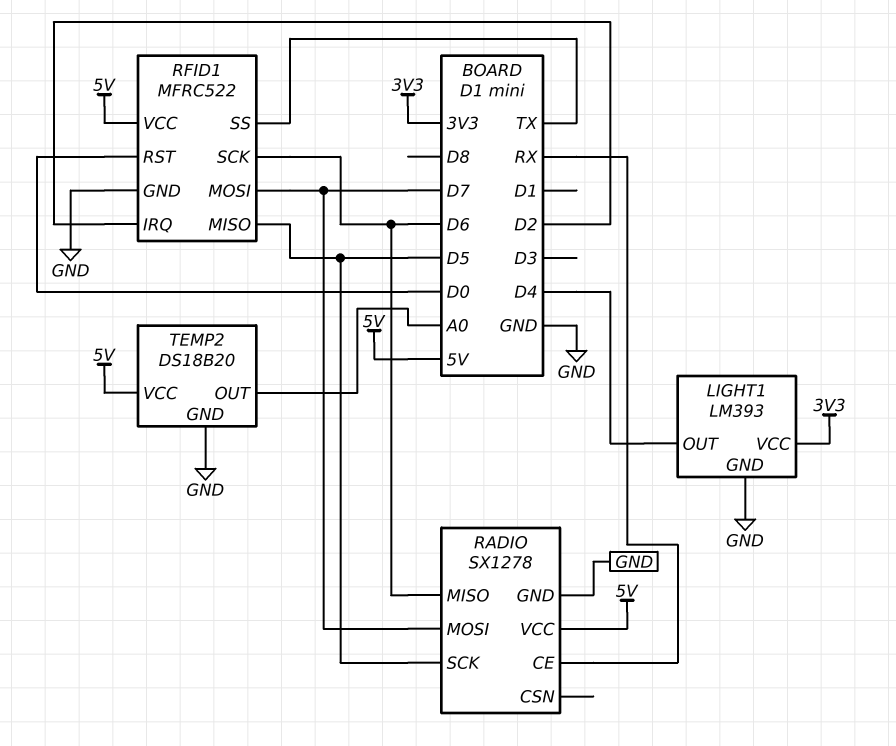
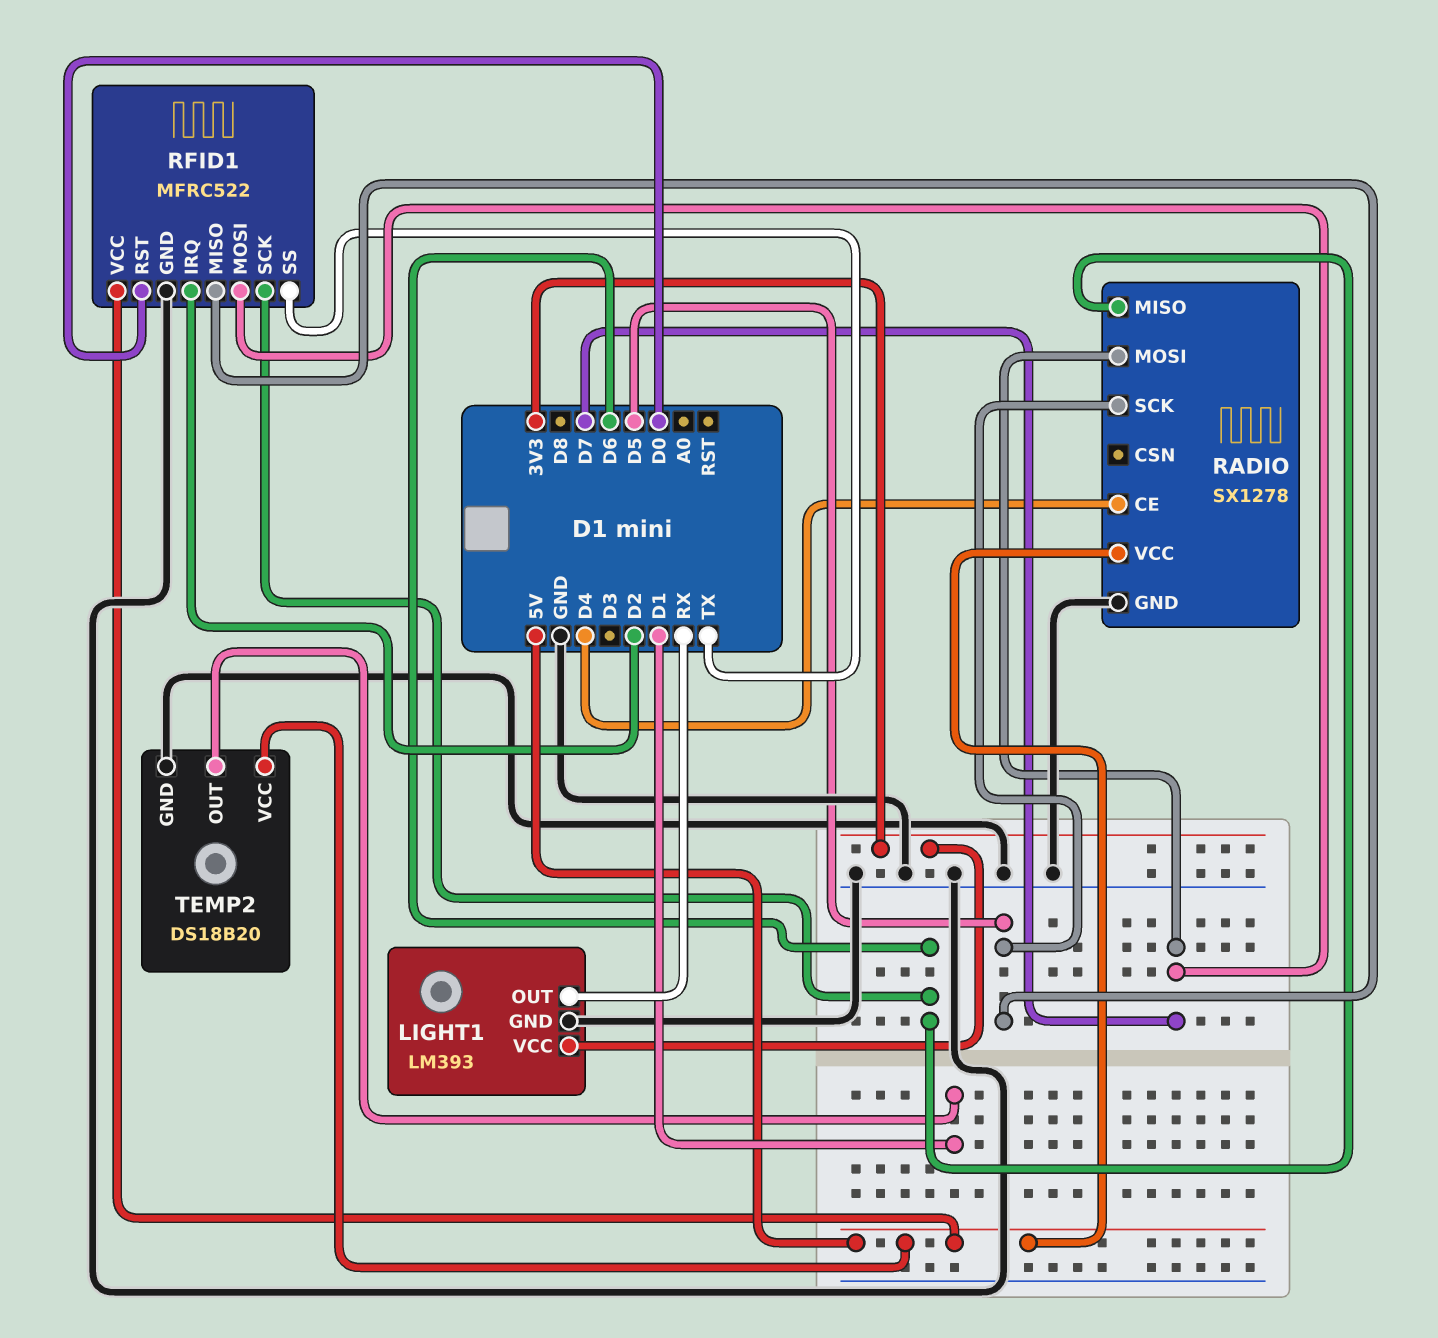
LIGHT1 pin OUT: D4 -> RX
RADIO pin CE: RX -> D4
TEMP2 pin OUT: A0 -> D1

